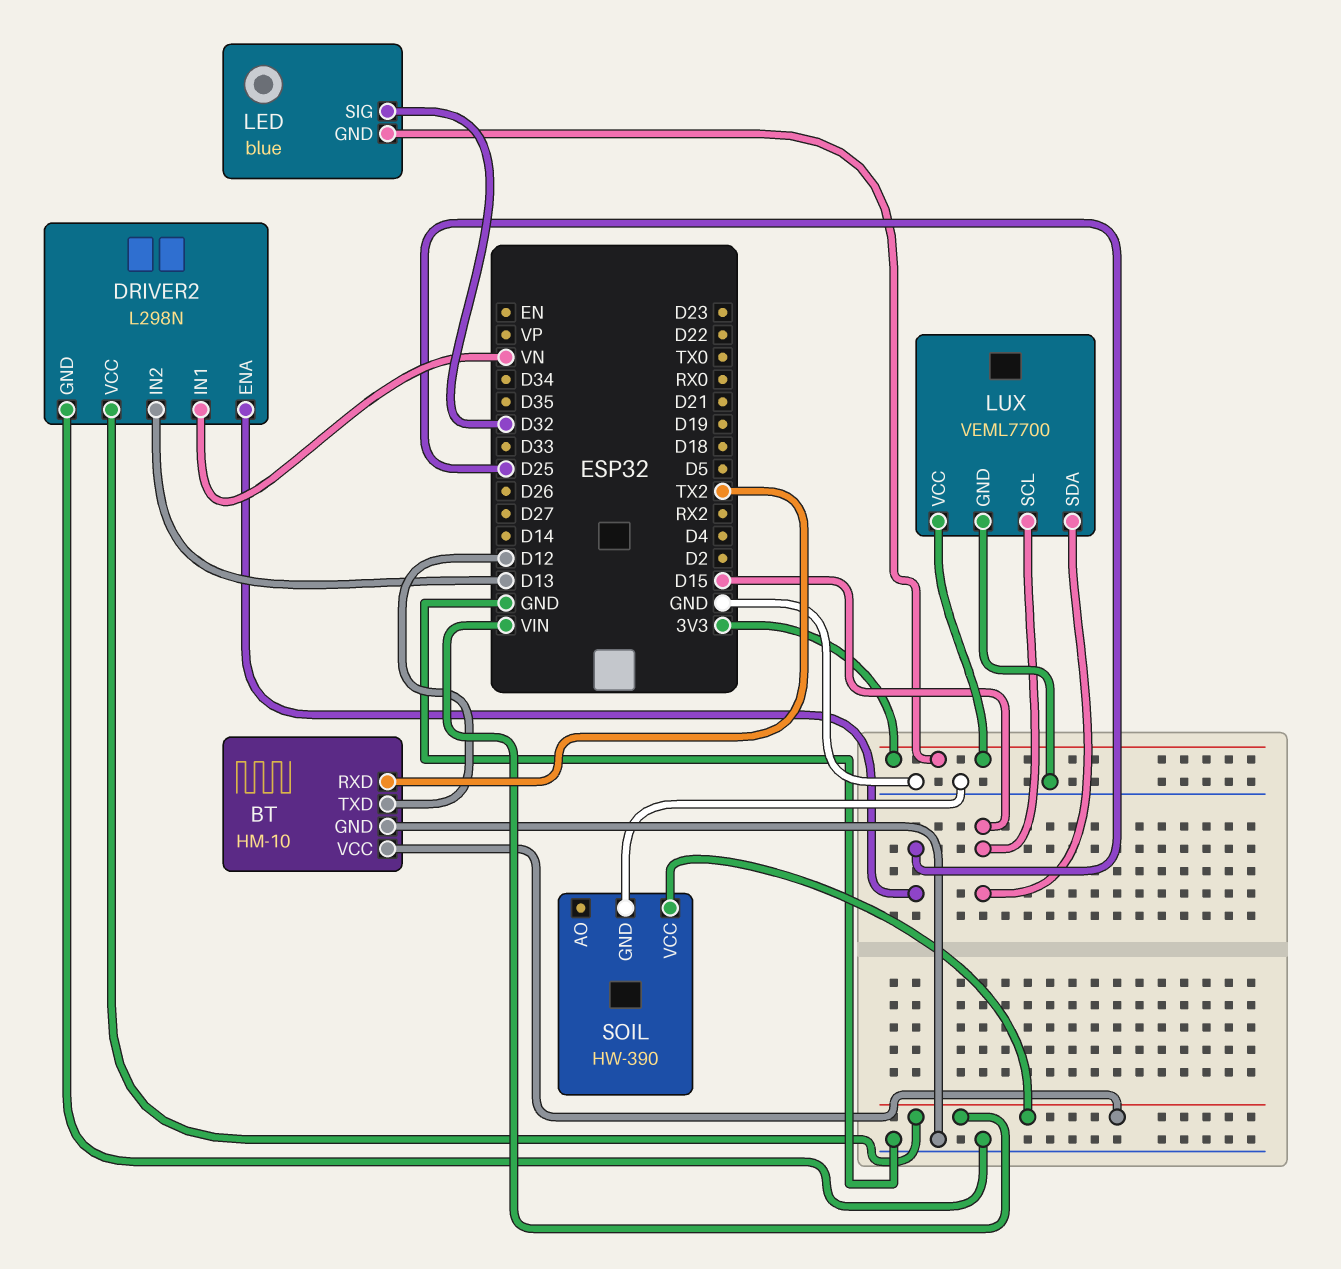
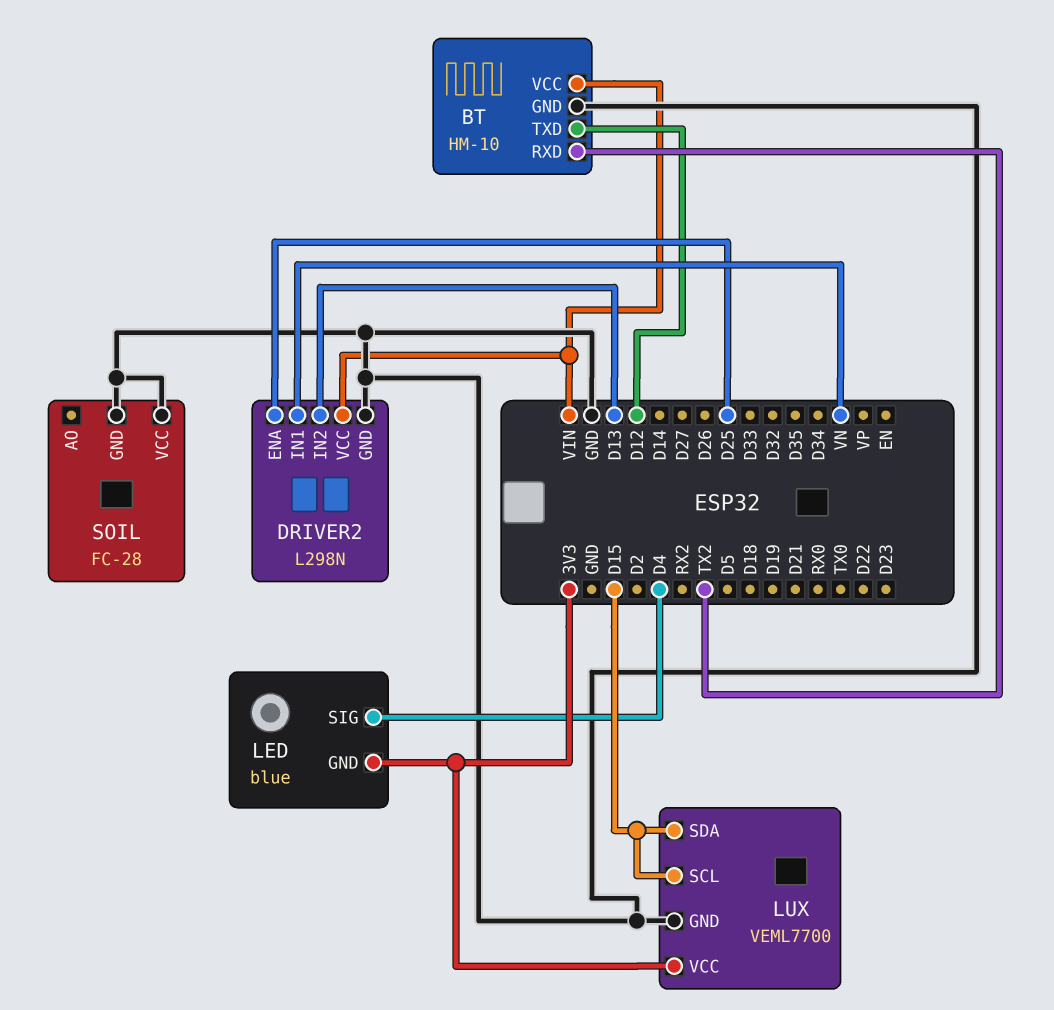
LED pin SIG: D32 -> D4
SOIL: HW-390 -> FC-28
SOIL pin VCC: VIN -> GND

